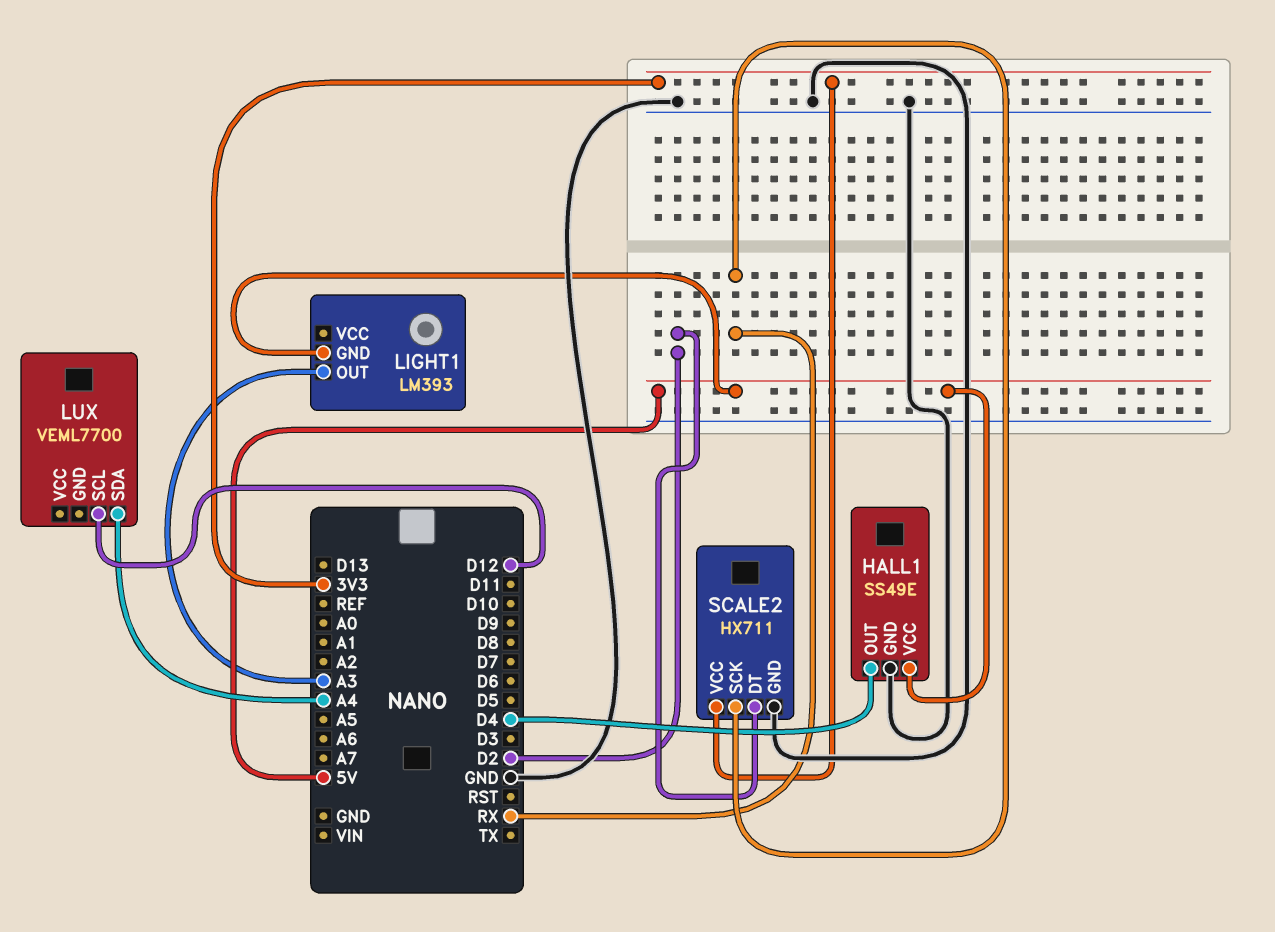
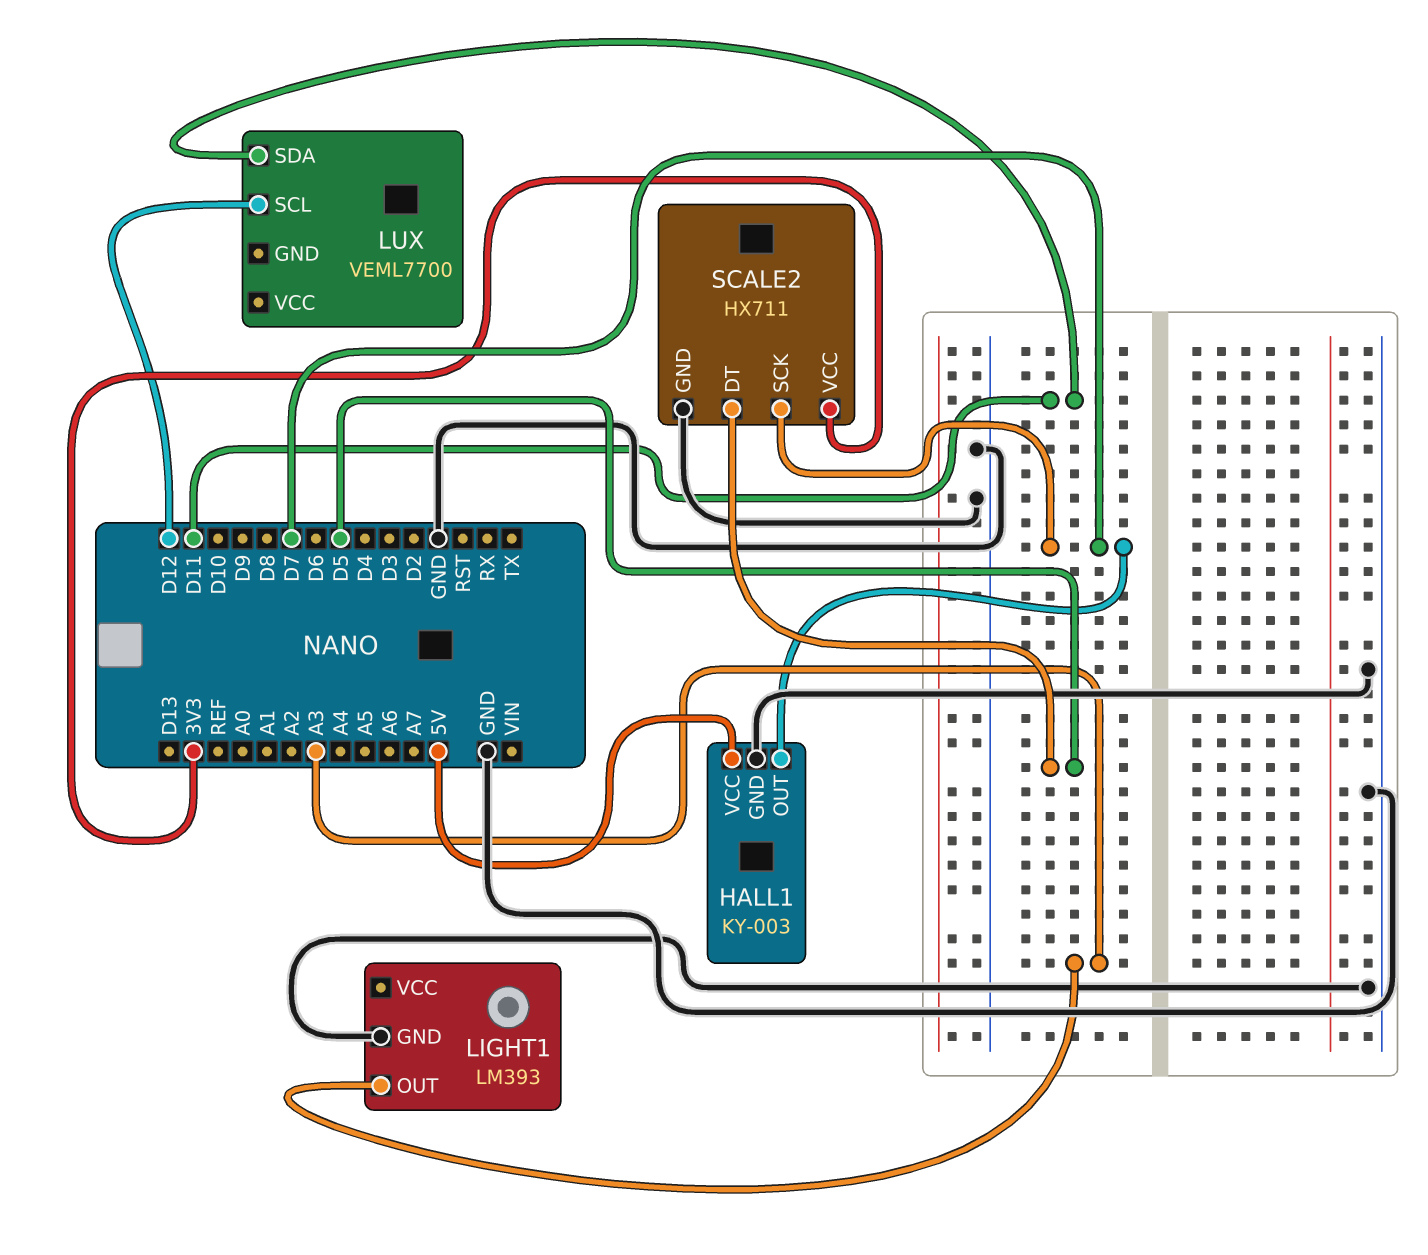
HALL1: SS49E -> KY-003
HALL1 pin OUT: D4 -> D7
LIGHT1 pin GND: 5V -> GND
LUX pin SDA: A4 -> D11
SCALE2 pin DT: D2 -> D5
SCALE2 pin SCK: RX -> D7

